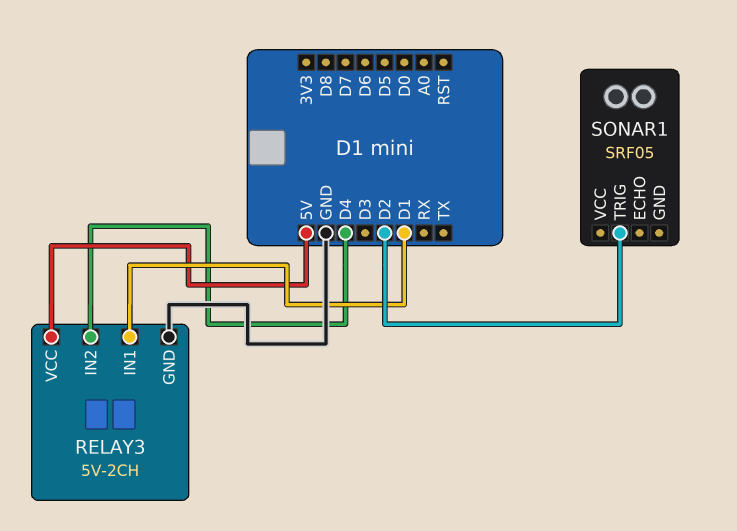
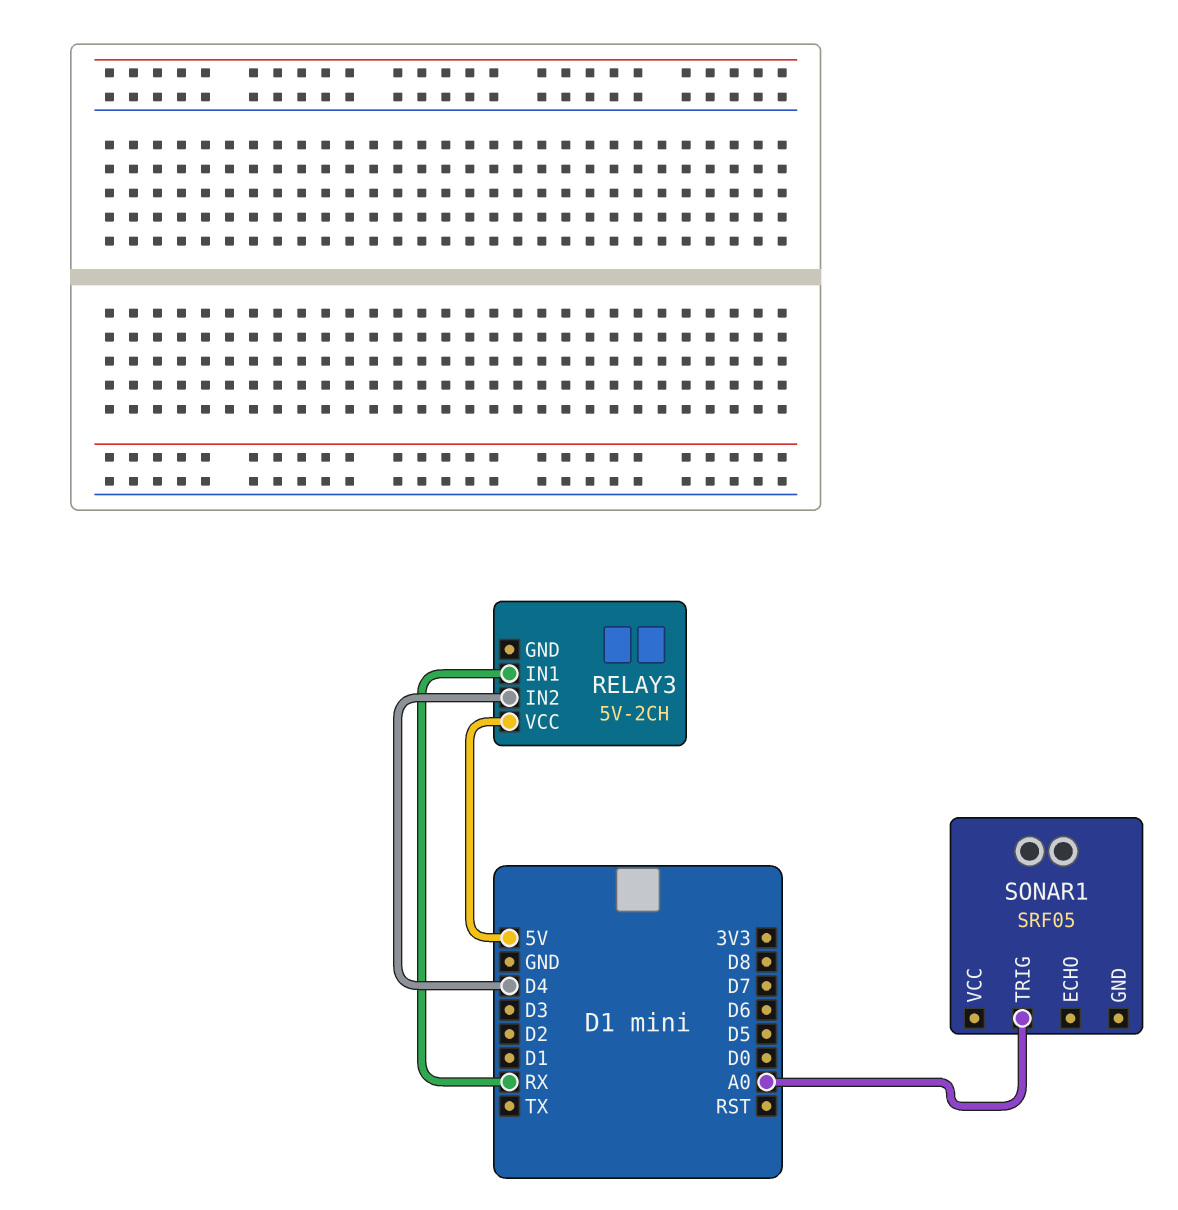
RELAY3 pin GND: GND -> none
RELAY3 pin IN1: D1 -> RX
SONAR1 pin TRIG: D2 -> A0

